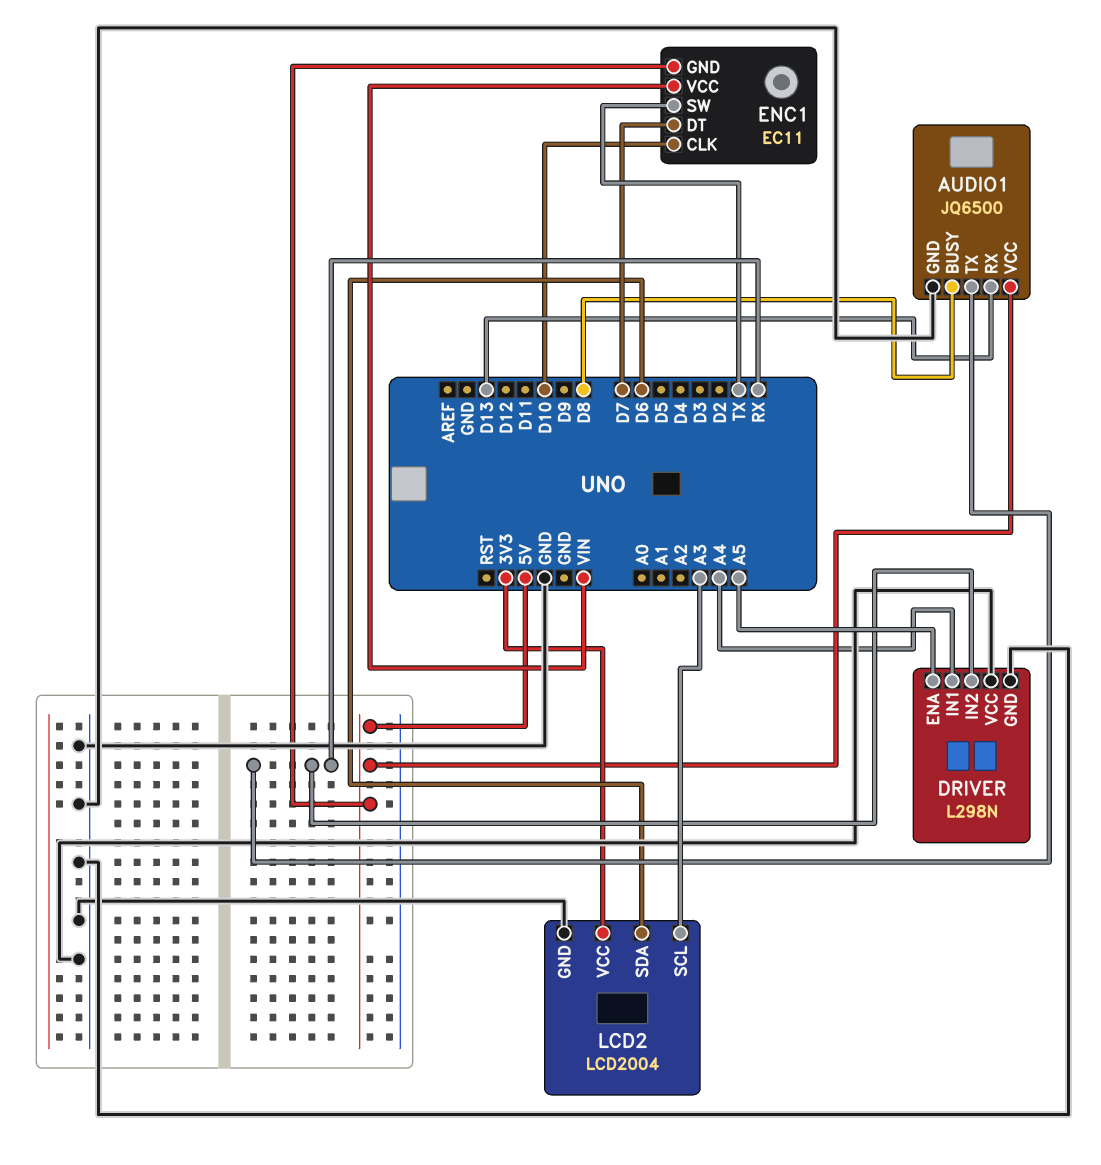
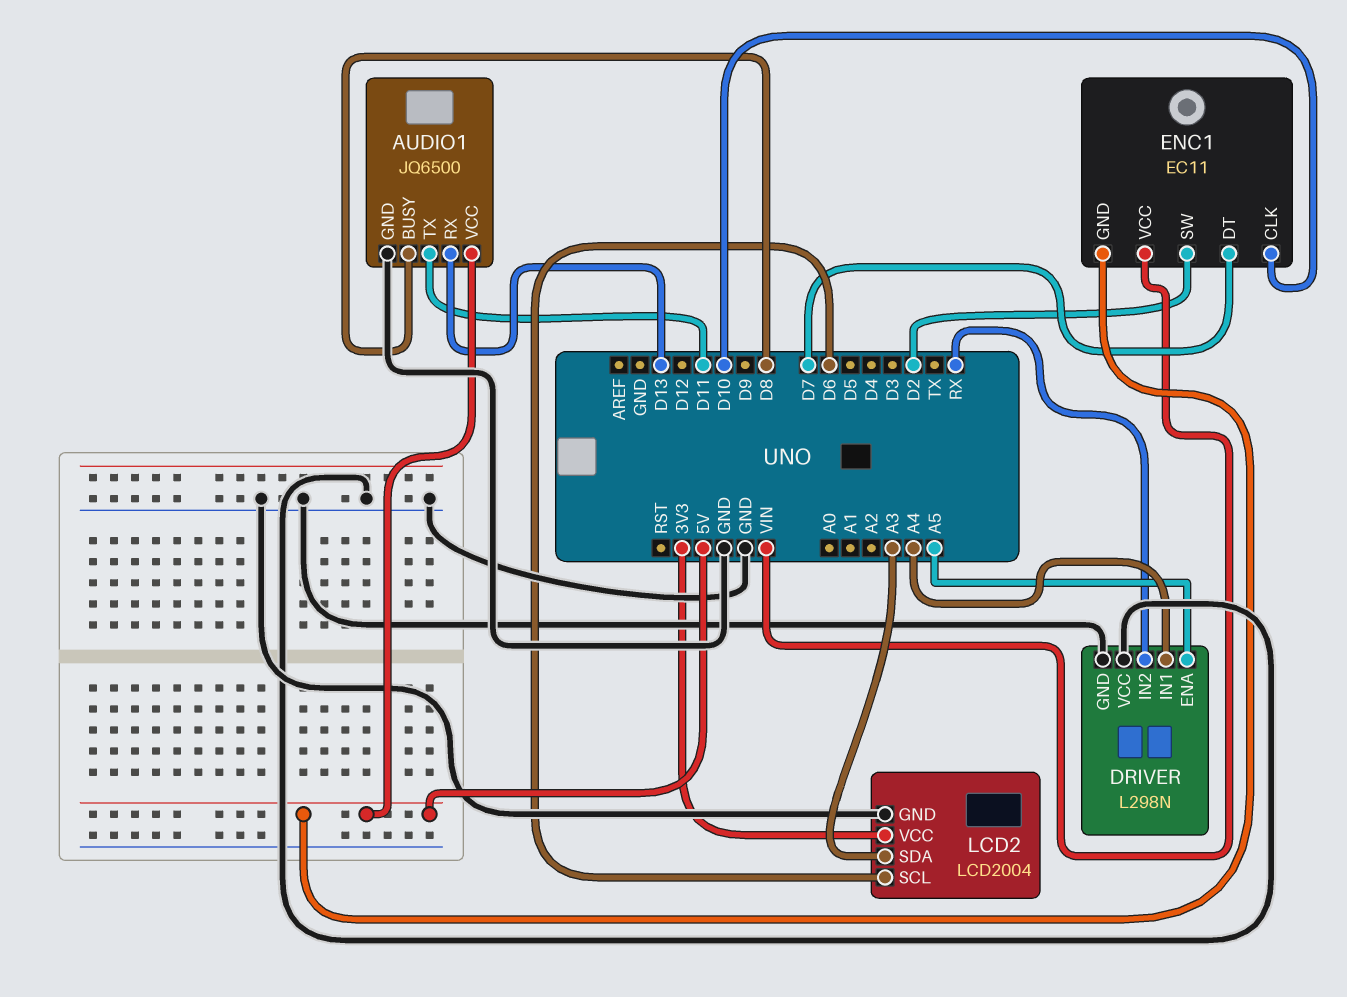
AUDIO1 pin TX: RX -> D11
ENC1 pin SW: TX -> D2
LCD2 pin SCL: A3 -> D6
LCD2 pin SDA: D6 -> A3

